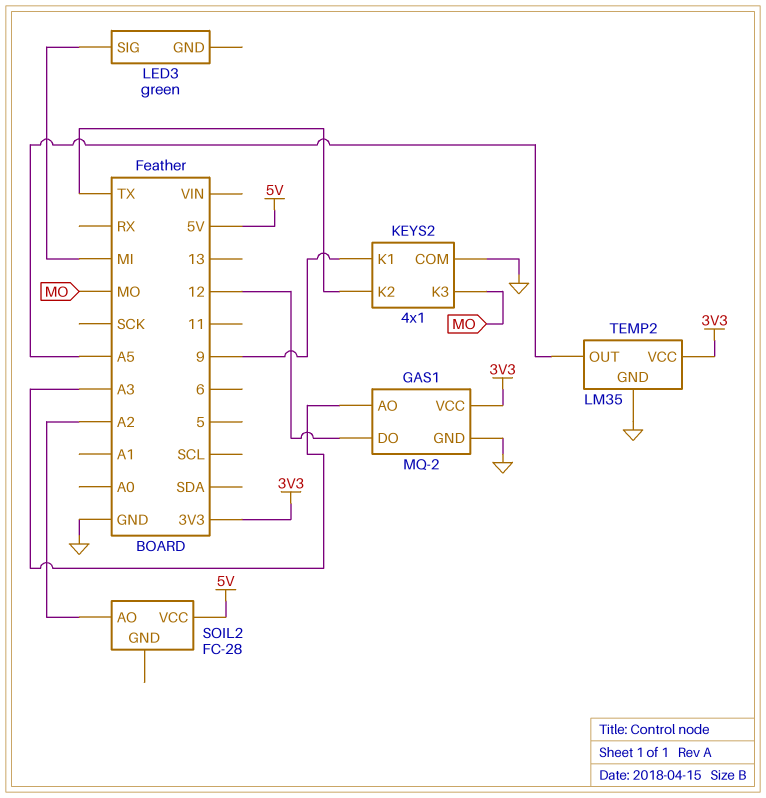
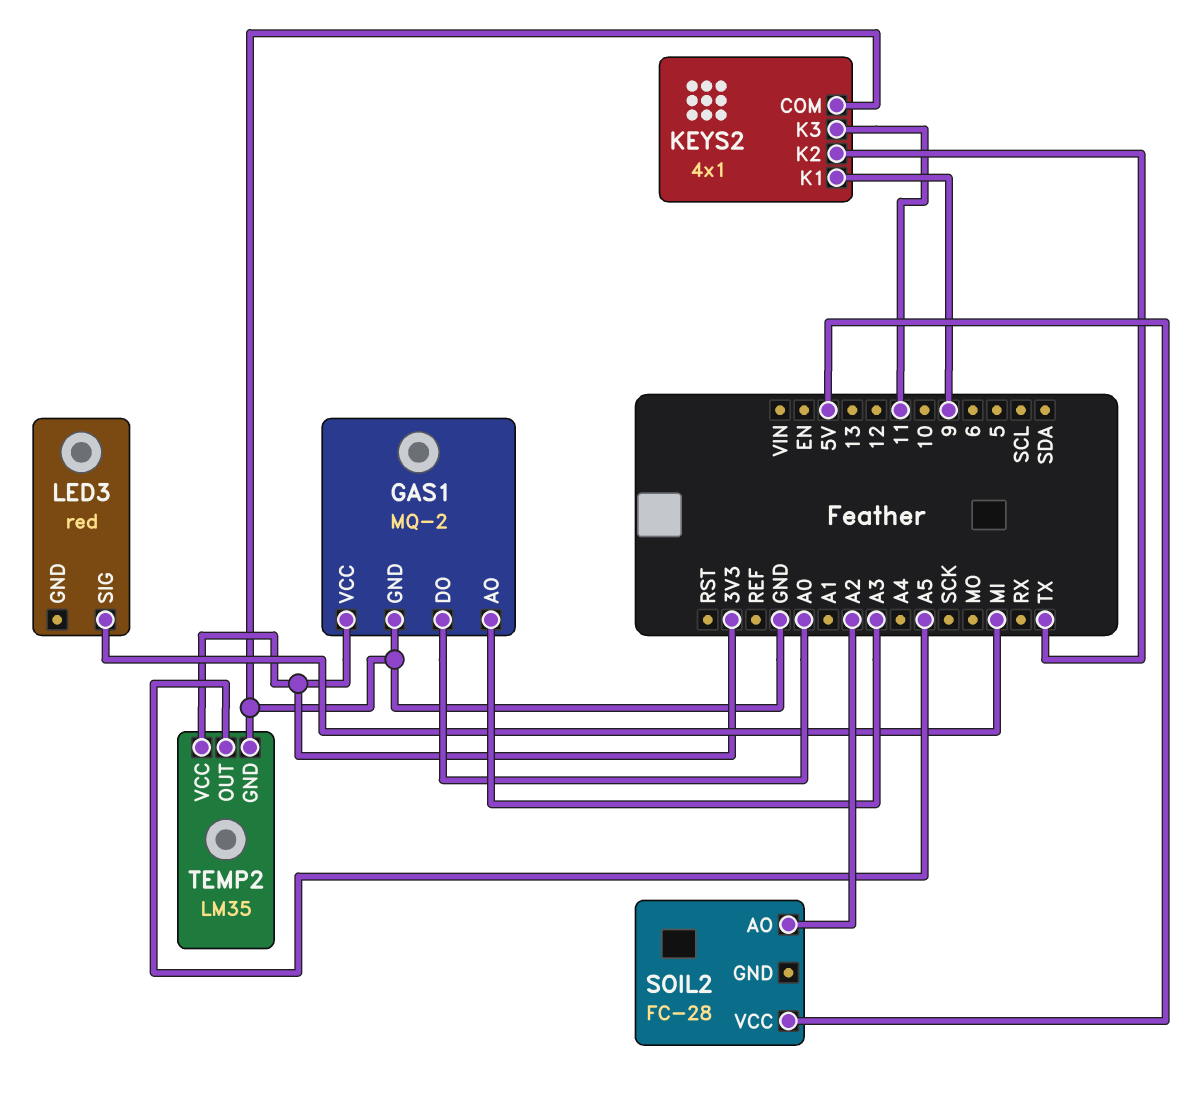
GAS1 pin DO: 12 -> A0
KEYS2 pin K3: MO -> 11
LED3: green -> red

